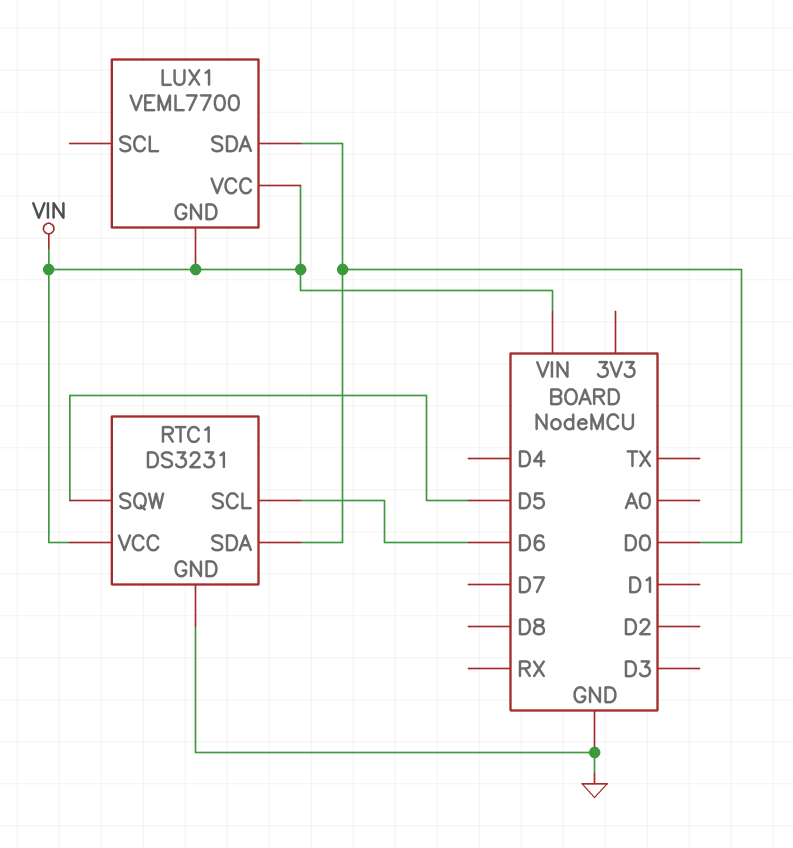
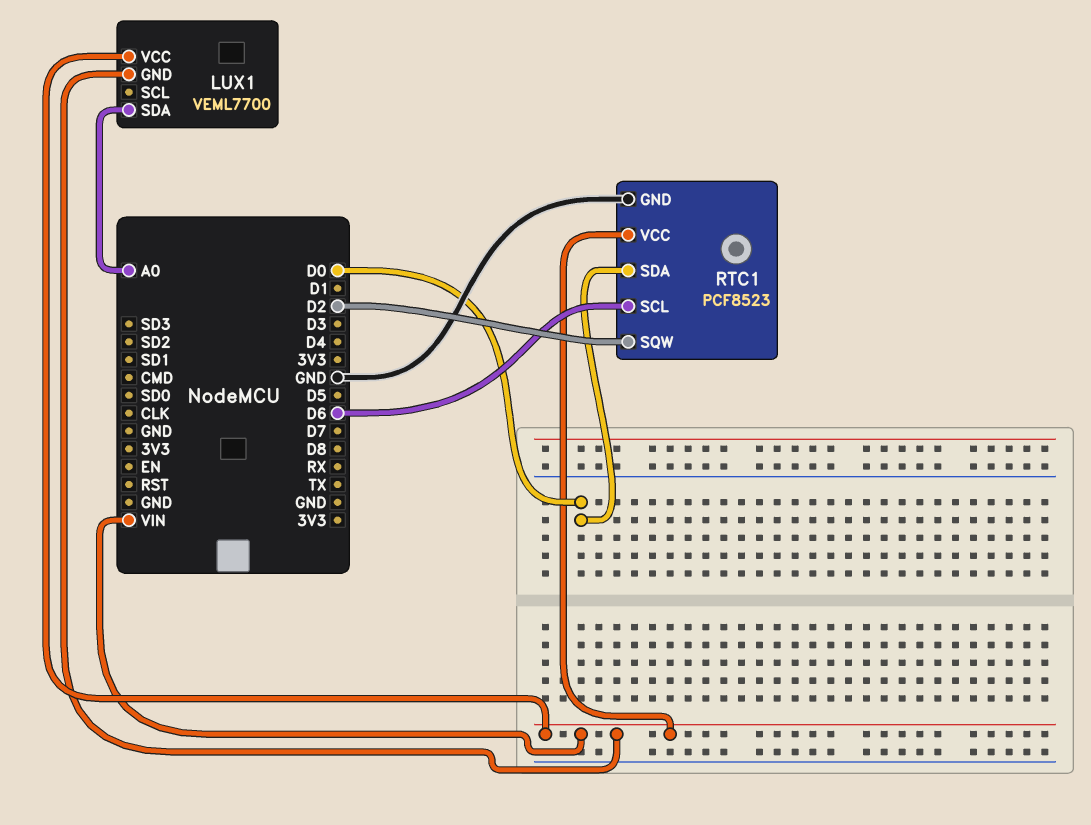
LUX1 pin SDA: D0 -> A0
RTC1: DS3231 -> PCF8523
RTC1 pin SQW: D5 -> D2

